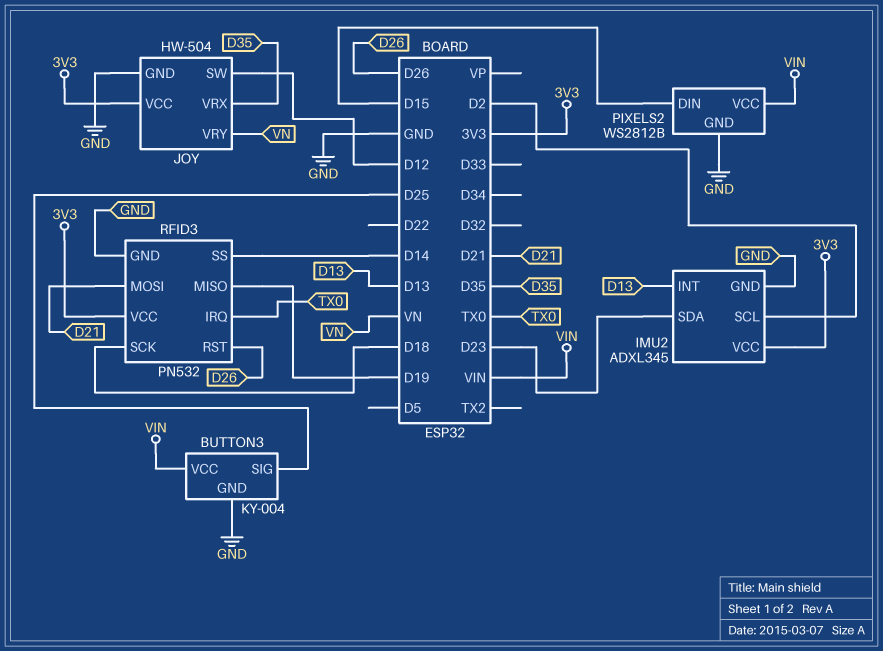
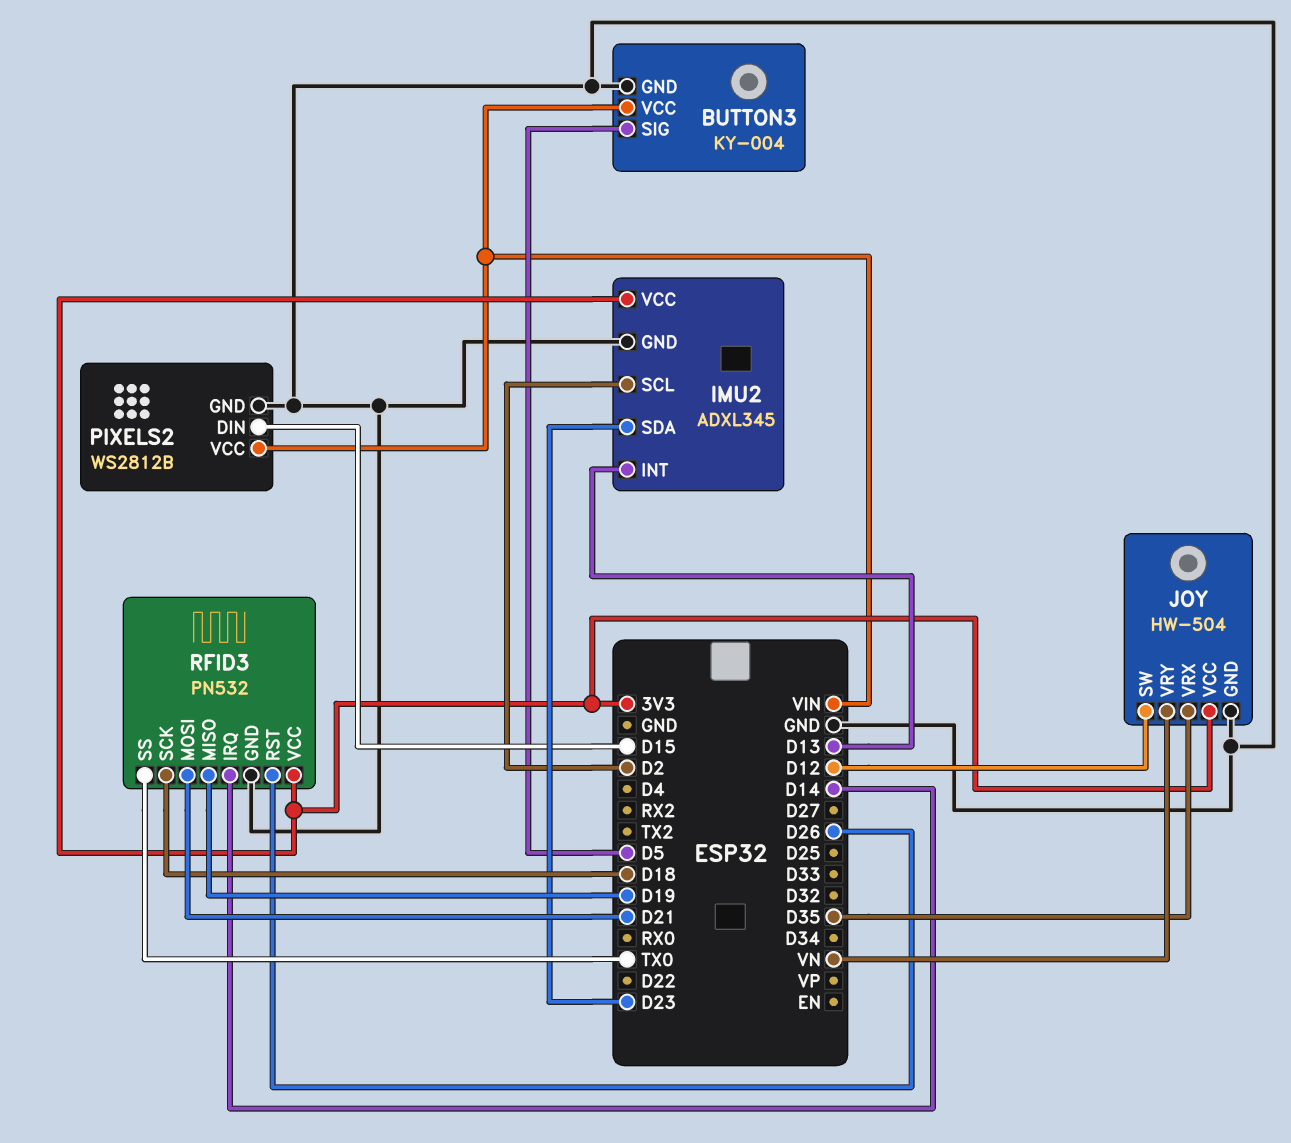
BUTTON3 pin SIG: D25 -> D5
RFID3 pin IRQ: TX0 -> D14
RFID3 pin SS: D14 -> TX0

